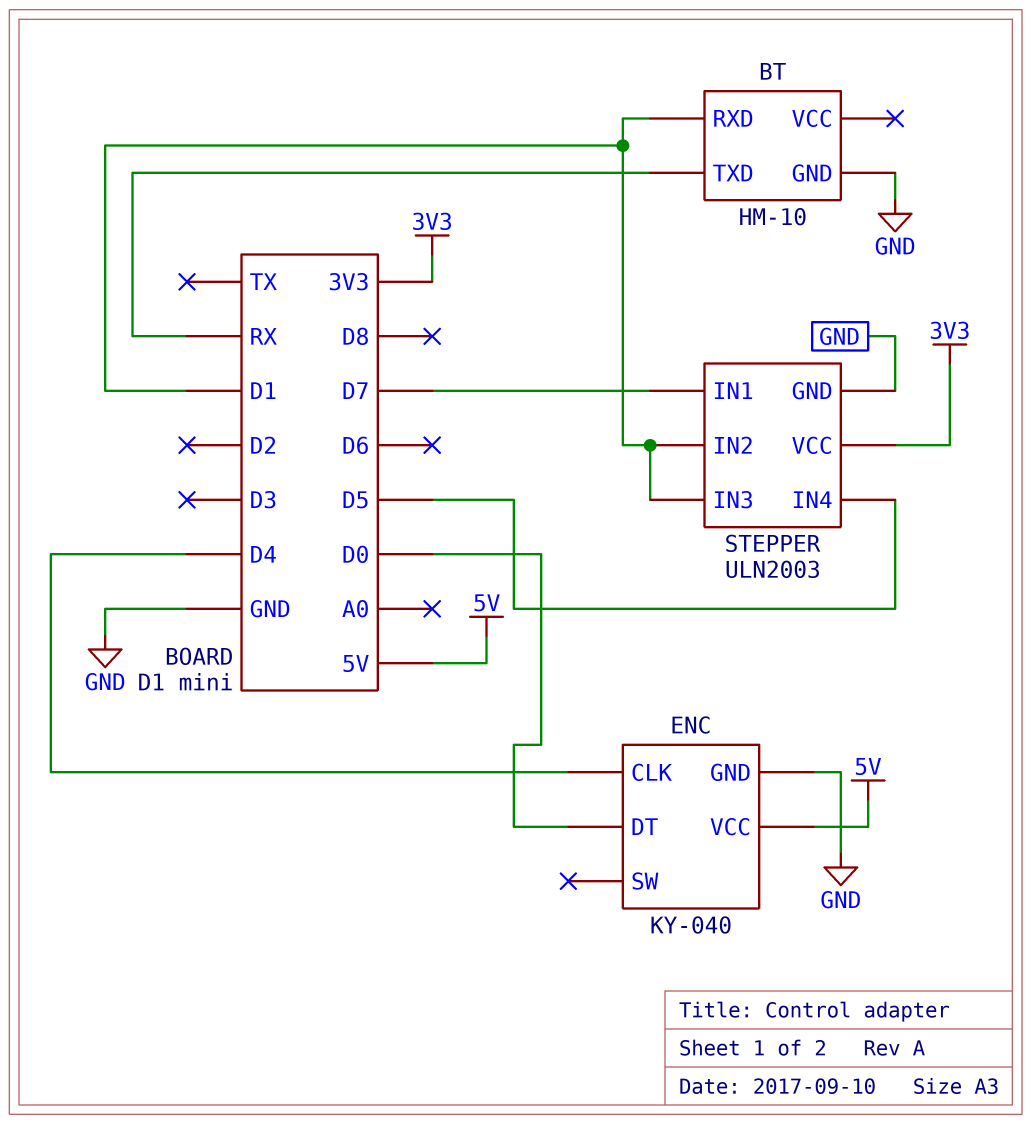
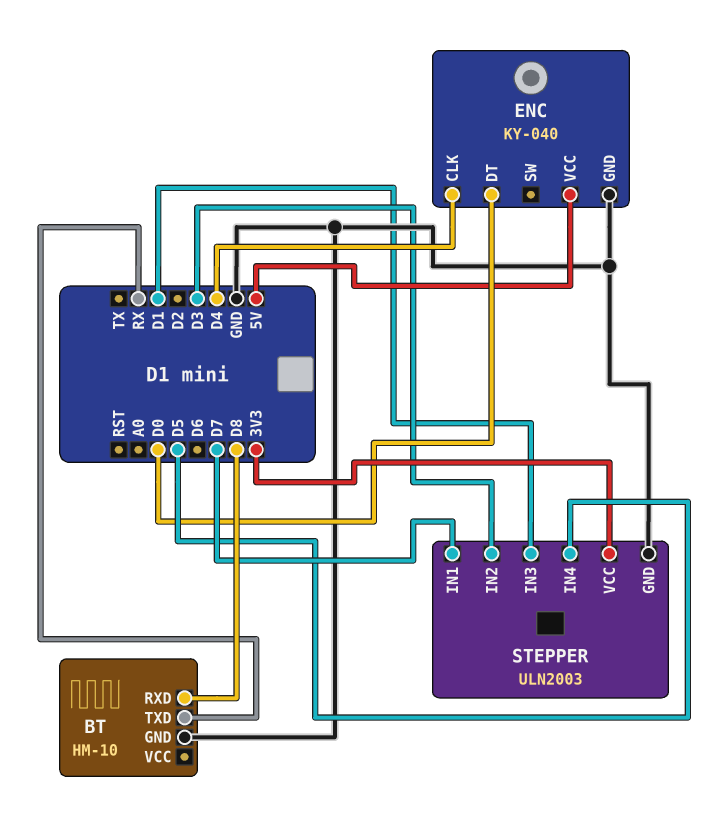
BT pin RXD: D1 -> D8
STEPPER pin IN2: D1 -> D3

